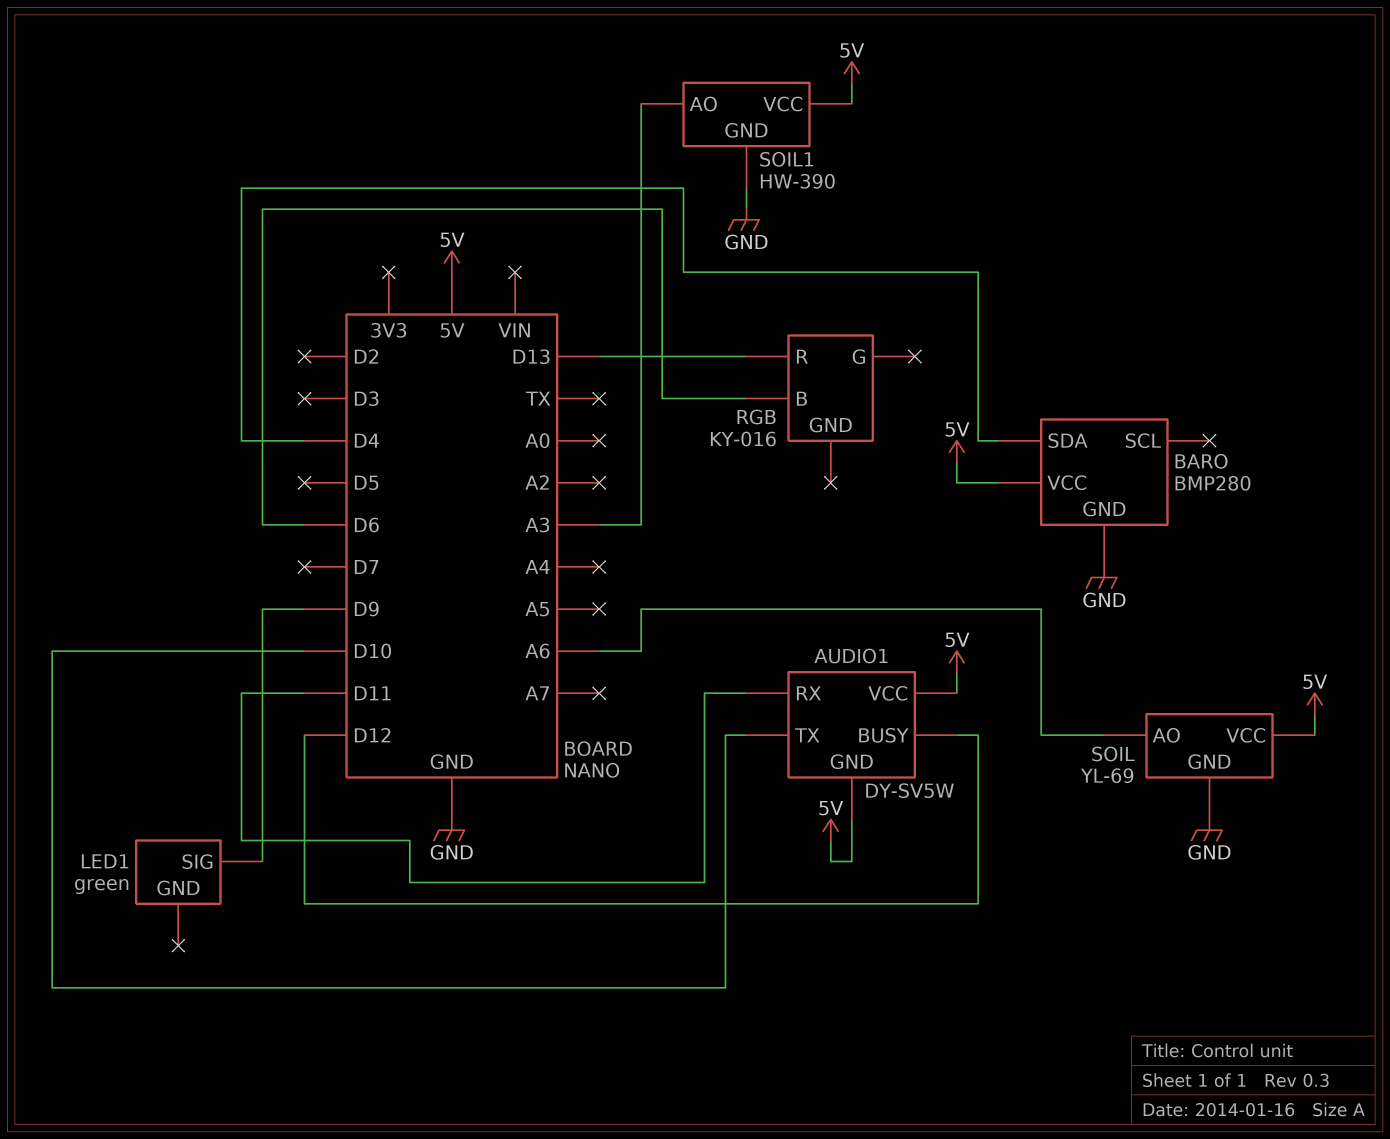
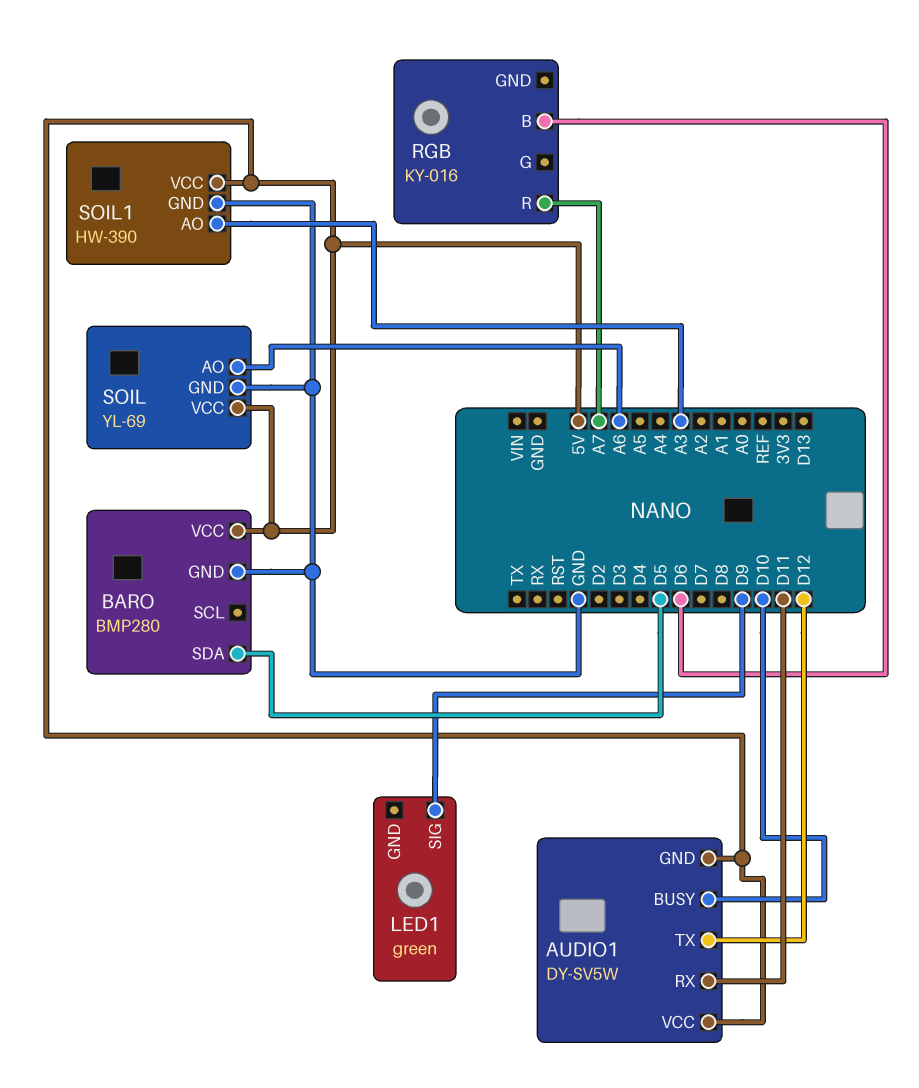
AUDIO1 pin BUSY: D12 -> D10
AUDIO1 pin TX: D10 -> D12
BARO pin SDA: D4 -> D5
RGB pin R: D13 -> A7

